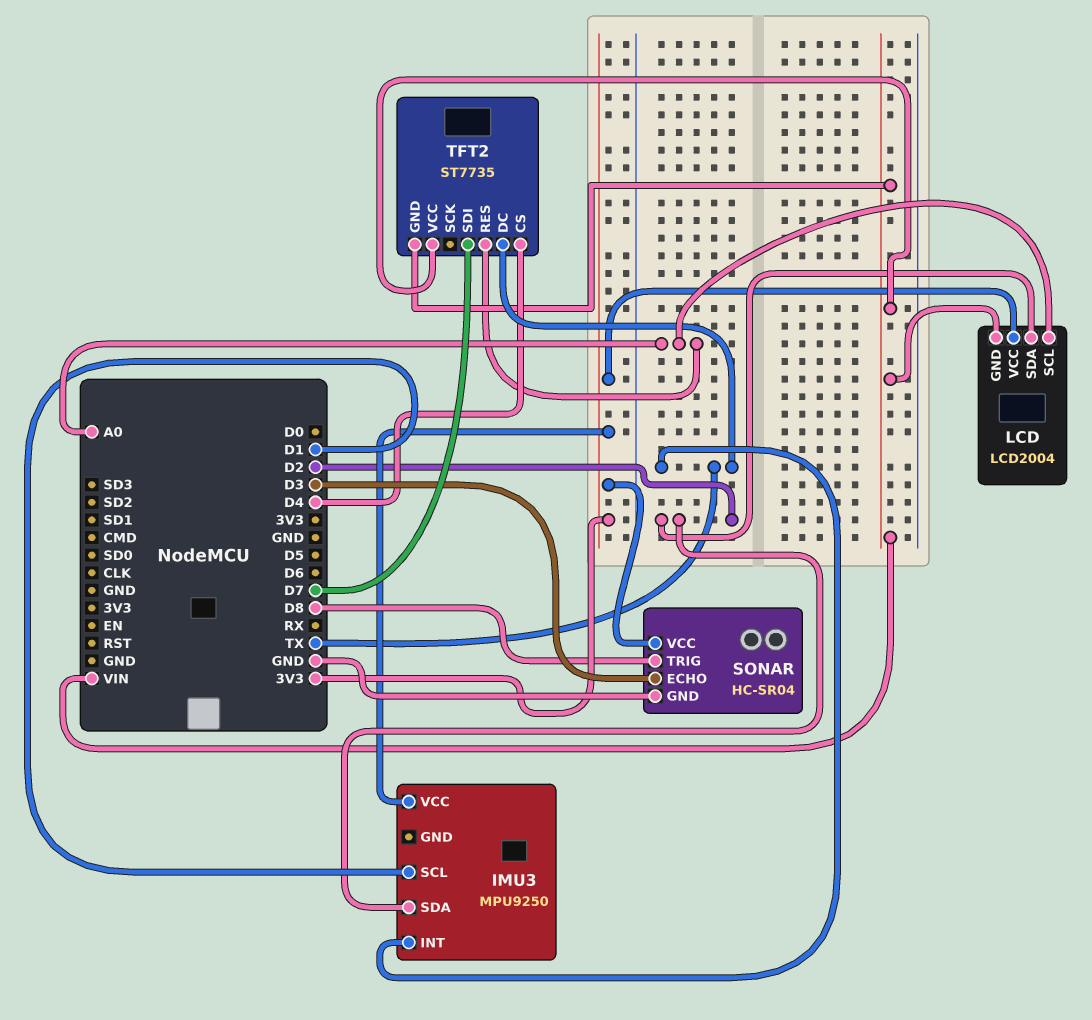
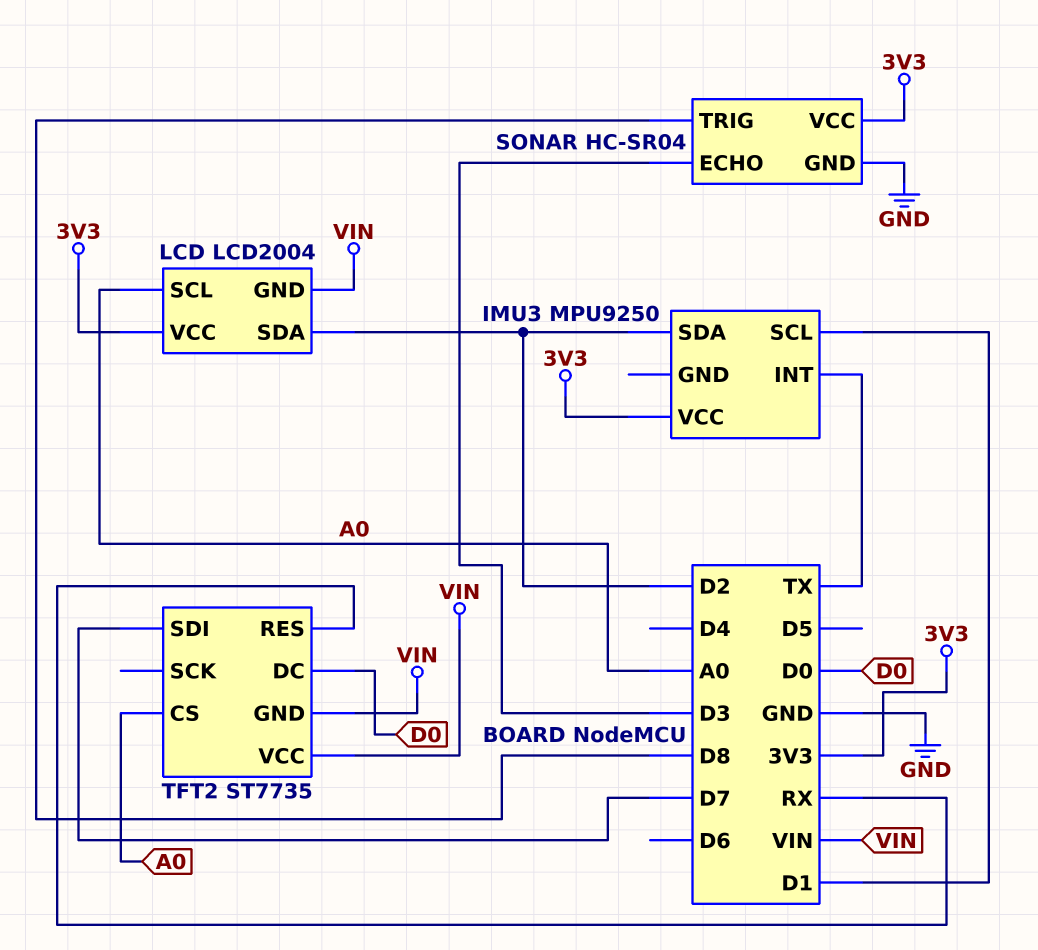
TFT2 pin CS: D4 -> A0
TFT2 pin DC: TX -> D0
TFT2 pin RES: A0 -> RX

